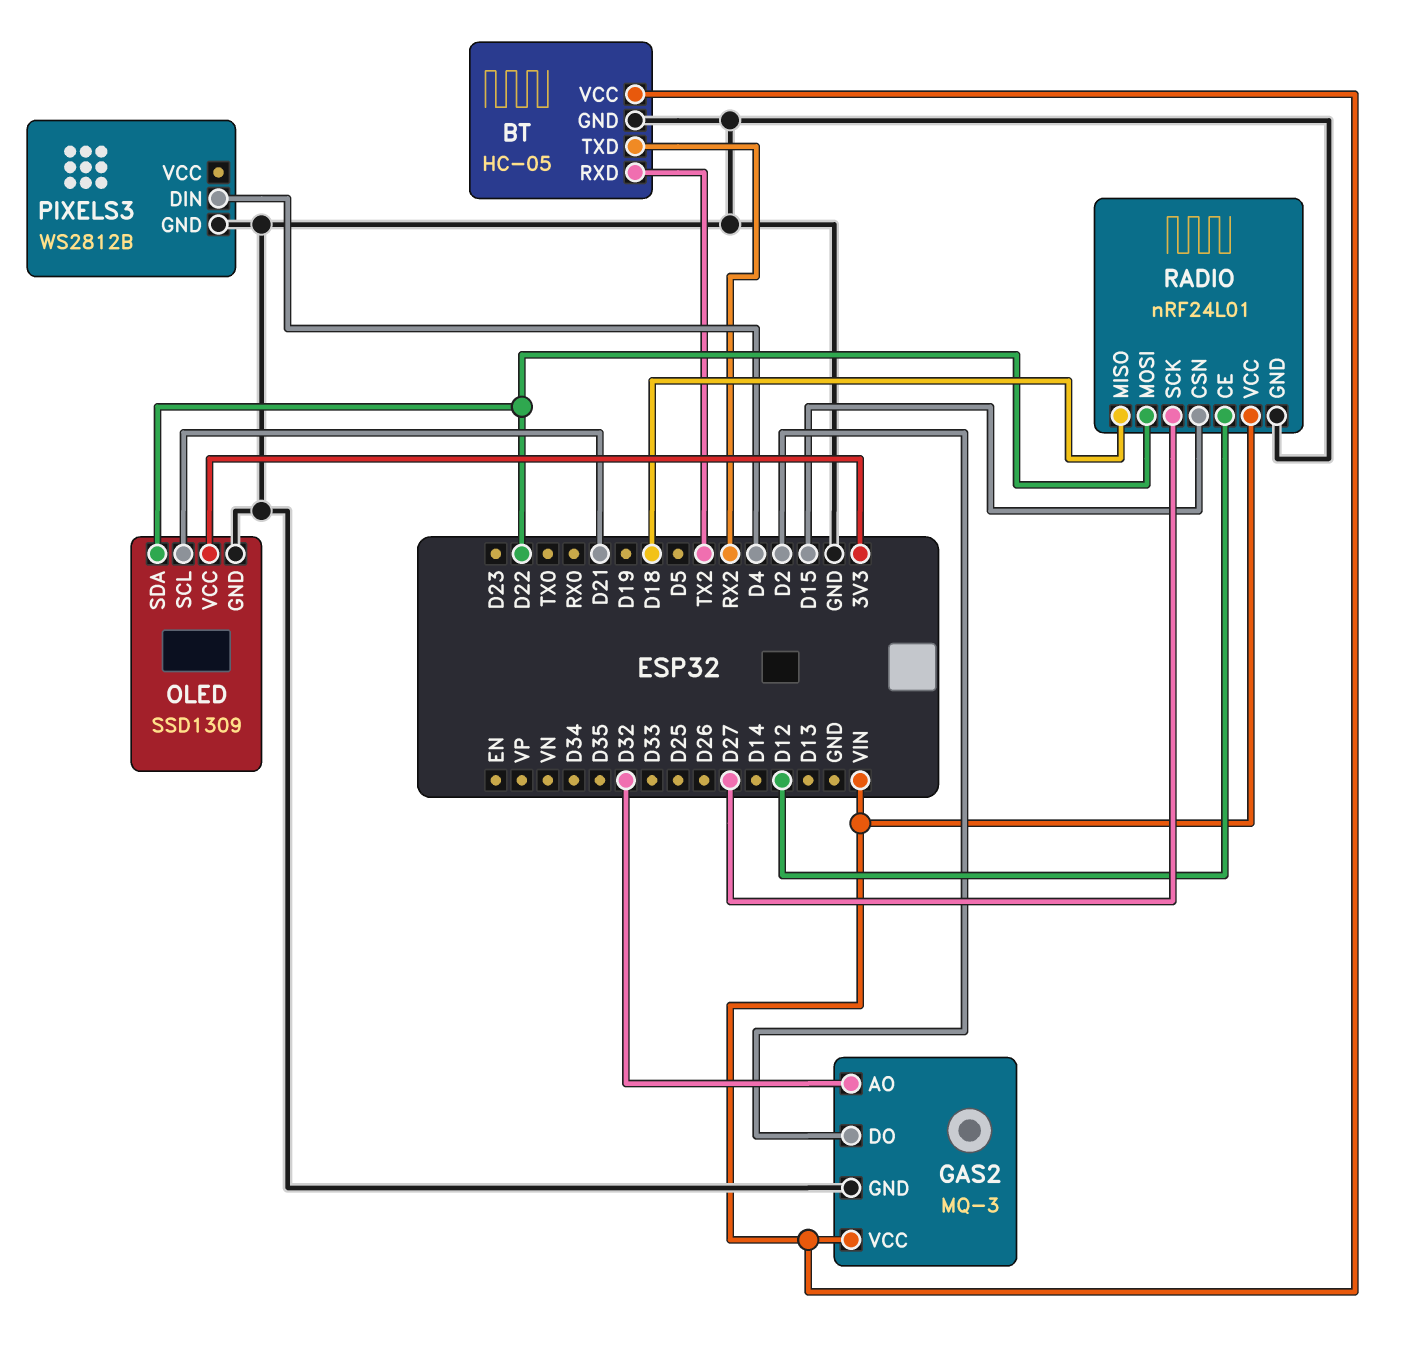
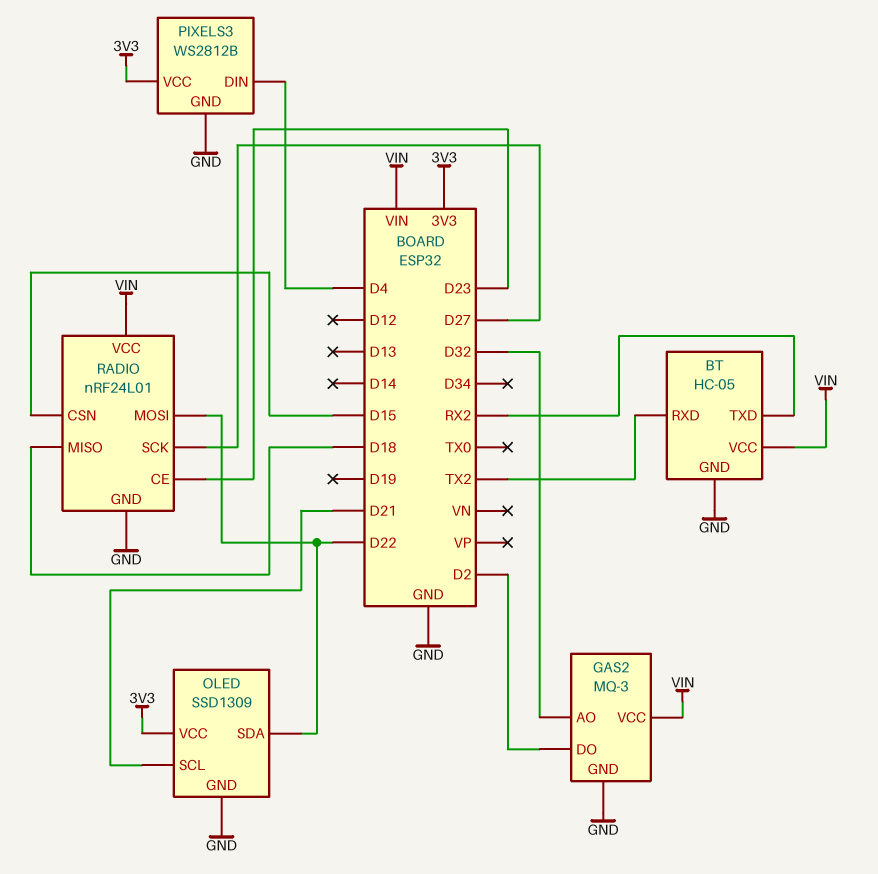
PIXELS3 pin VCC: none -> 3V3
RADIO pin CE: D12 -> D23

